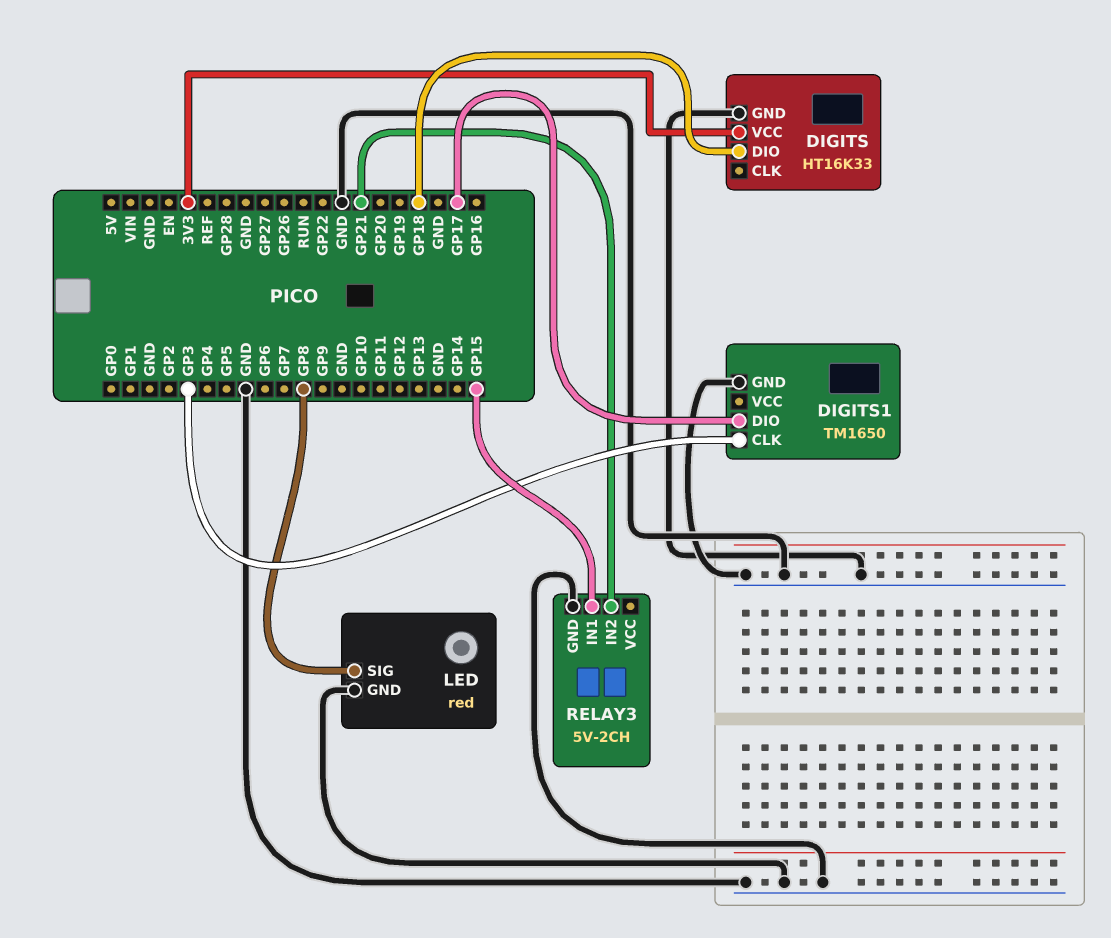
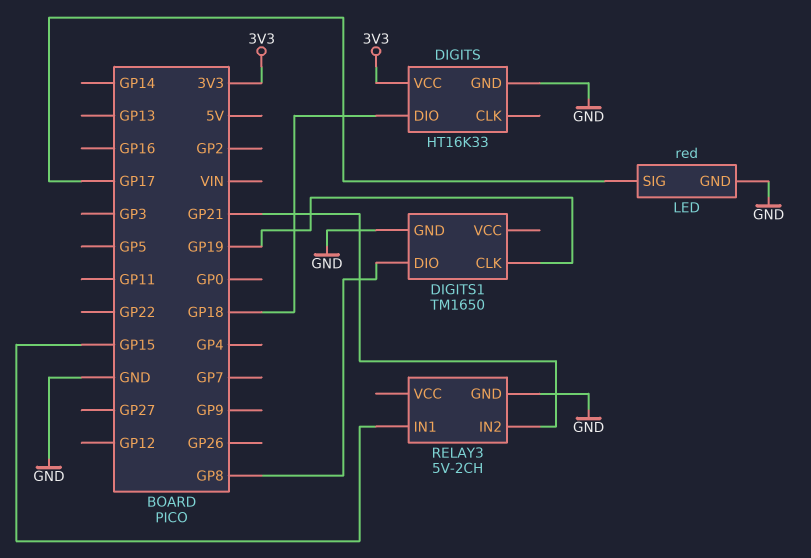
DIGITS1 pin CLK: GP3 -> GP19
DIGITS1 pin DIO: GP17 -> GP8
LED pin SIG: GP8 -> GP17

